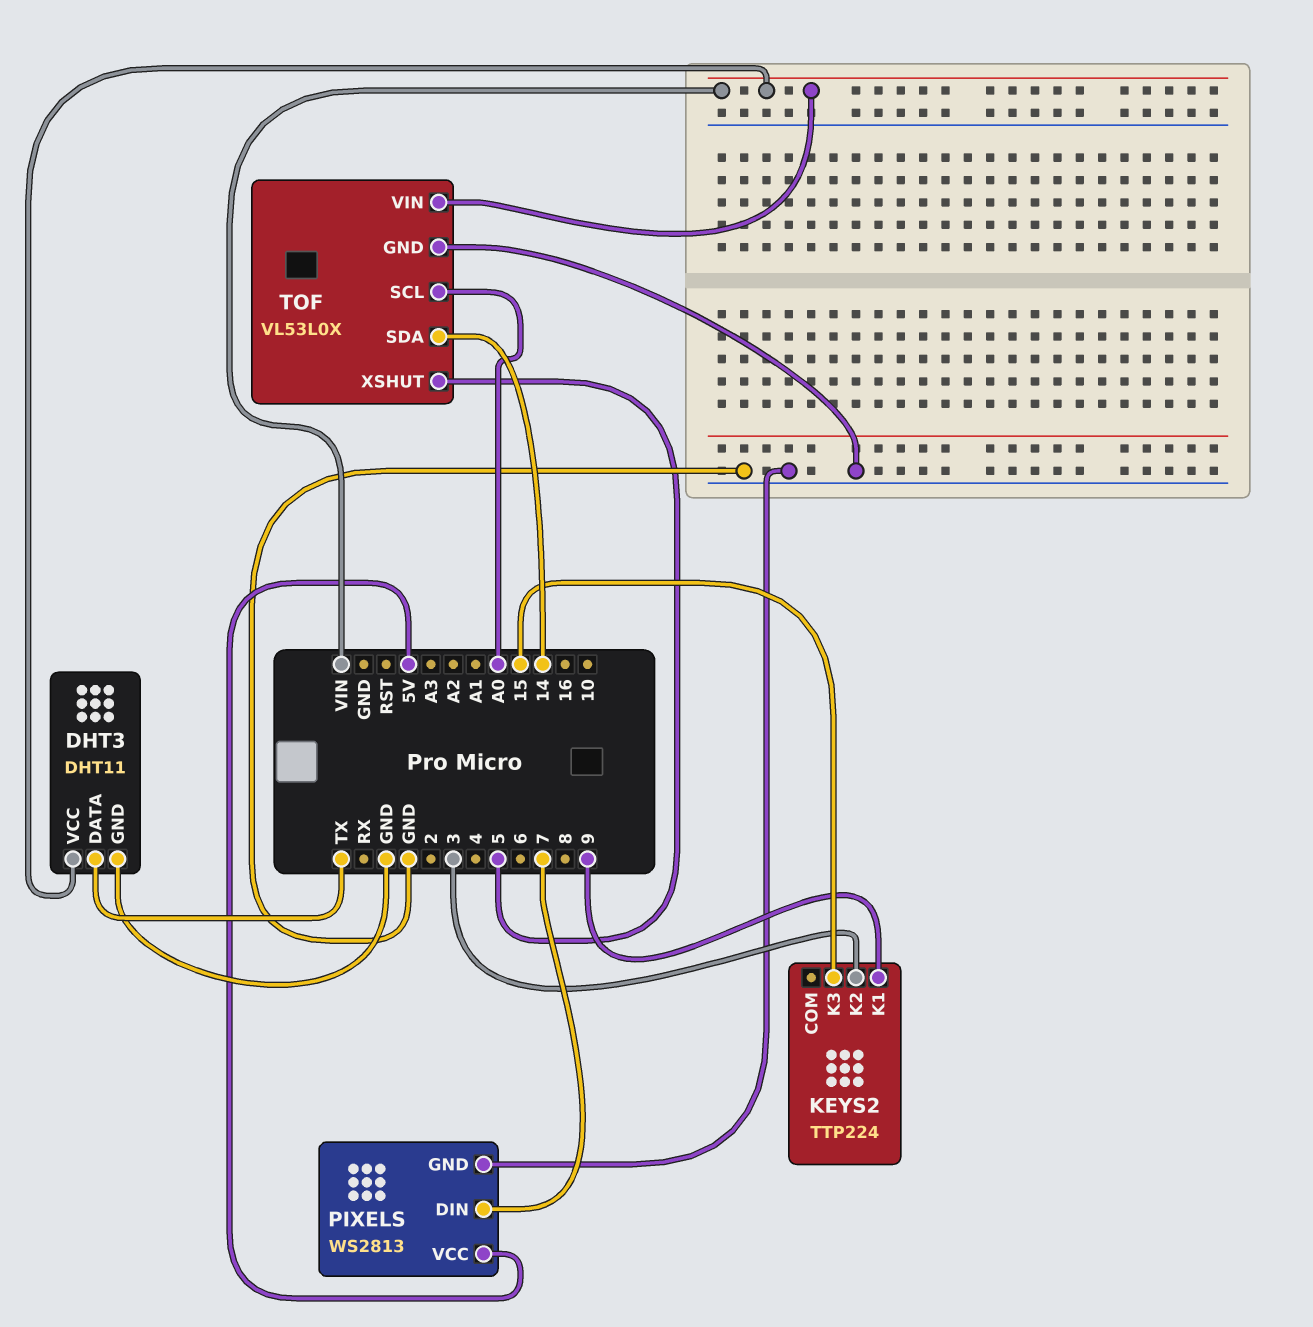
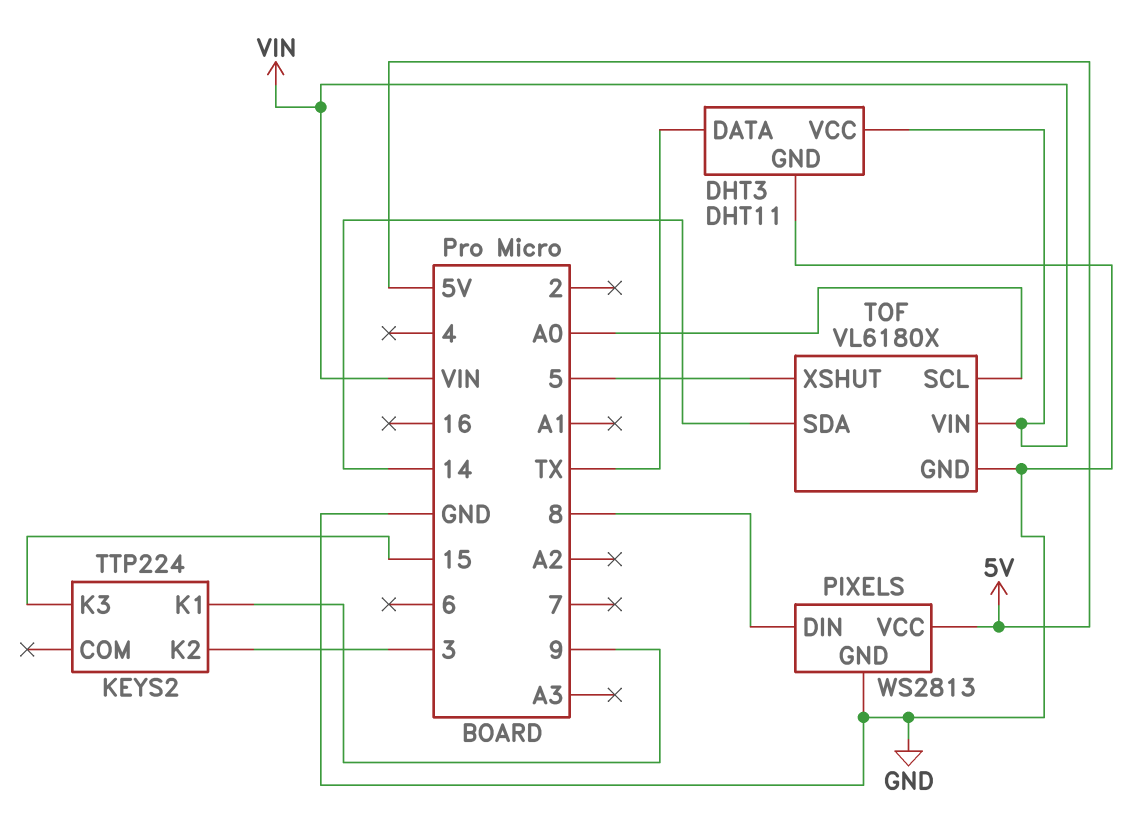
PIXELS pin DIN: 7 -> 8
TOF: VL53L0X -> VL6180X

